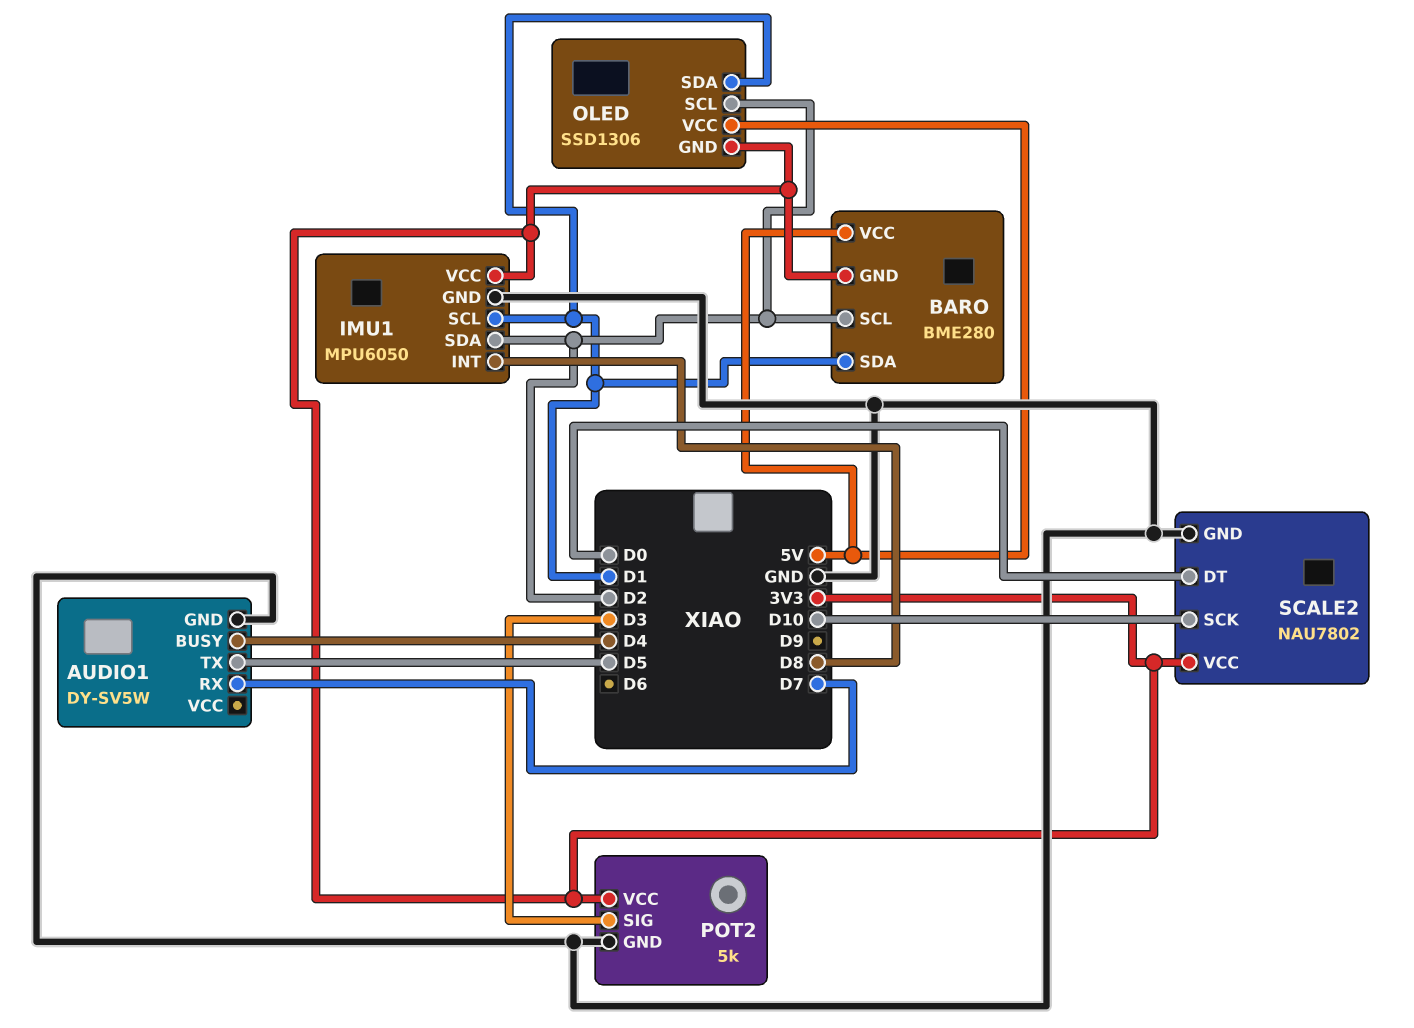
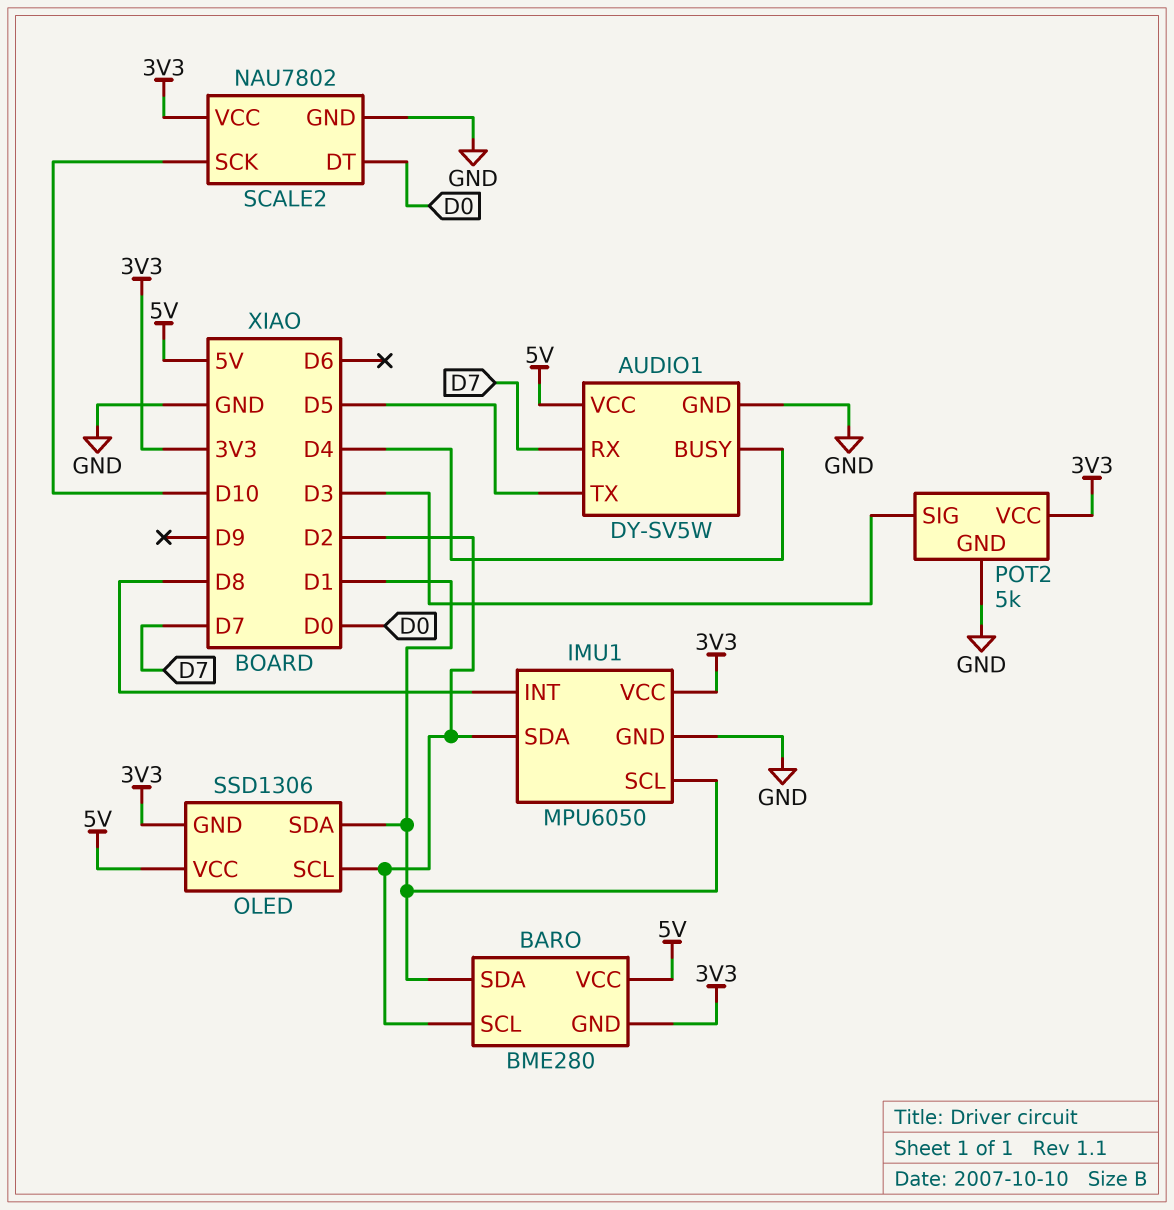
AUDIO1 pin VCC: none -> 5V

